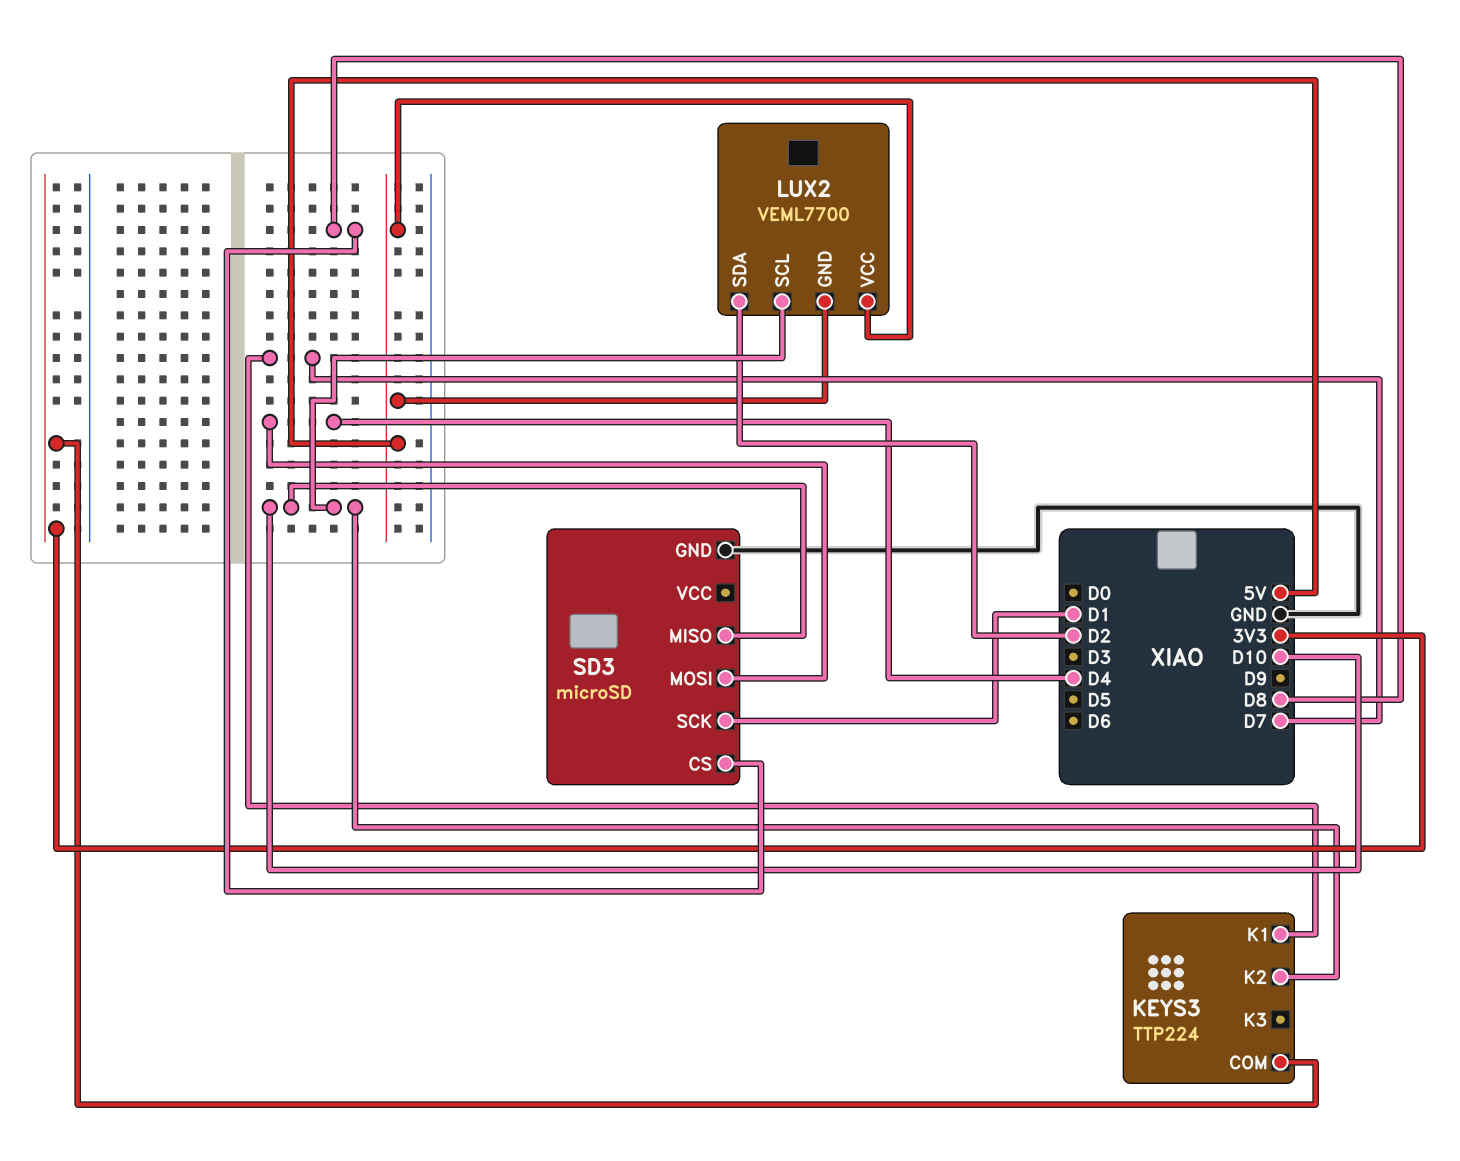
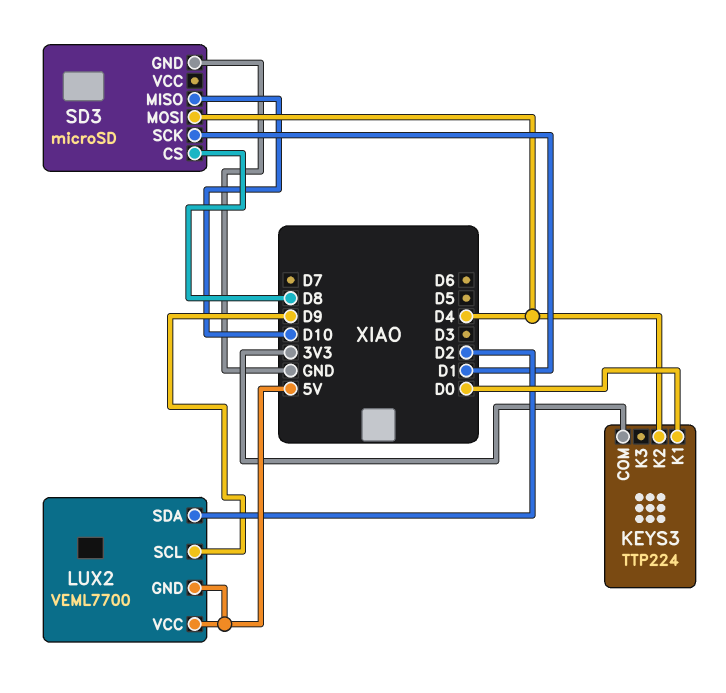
KEYS3 pin K1: D7 -> D0
KEYS3 pin K2: D10 -> D4
LUX2 pin SCL: D10 -> D9

